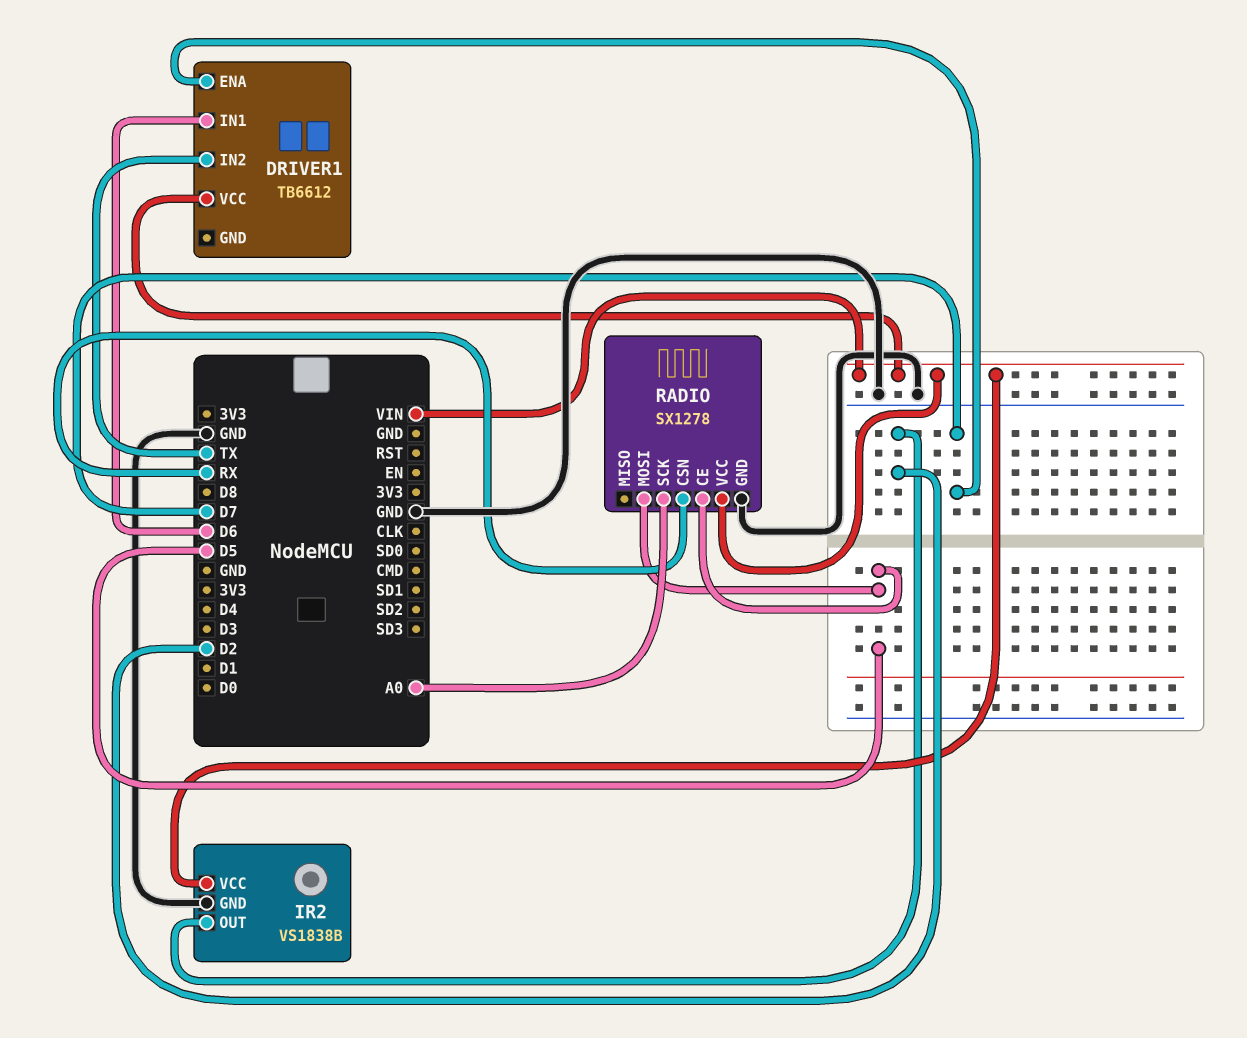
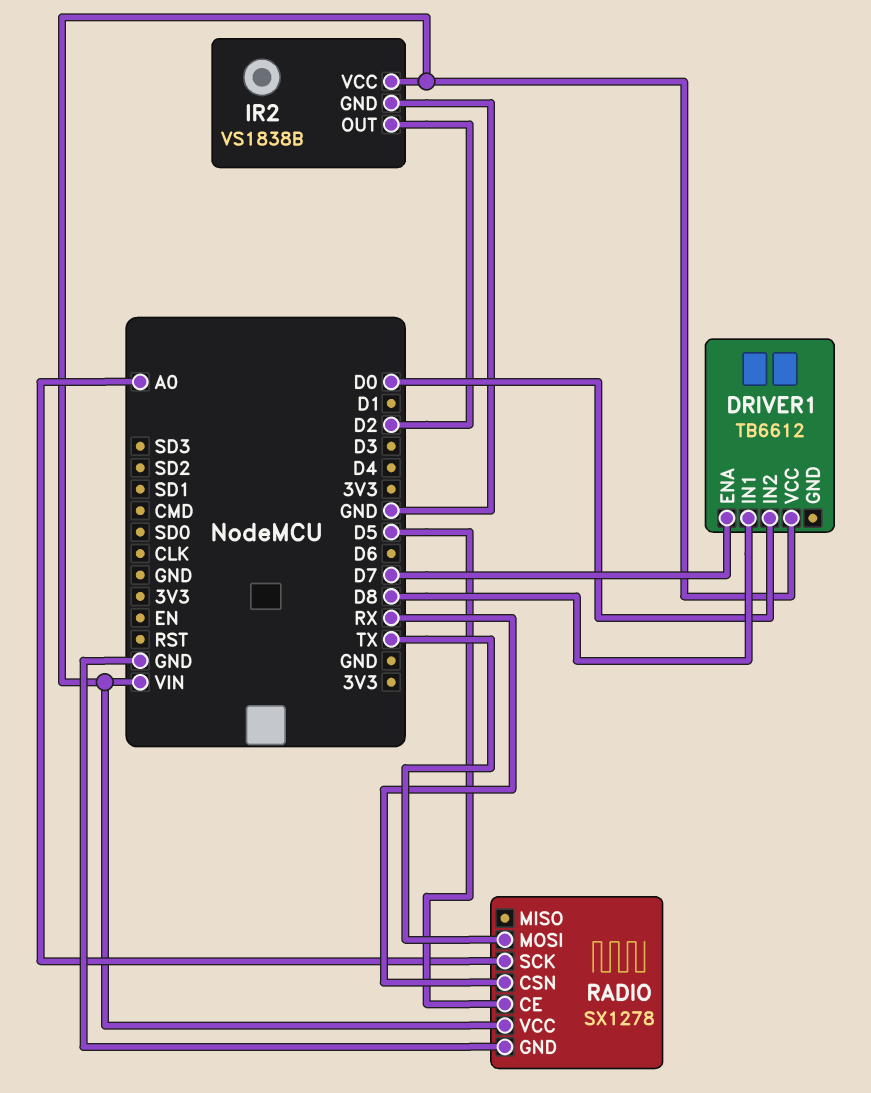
DRIVER1 pin IN1: D6 -> D8
DRIVER1 pin IN2: TX -> D0
RADIO pin MOSI: D5 -> TX

